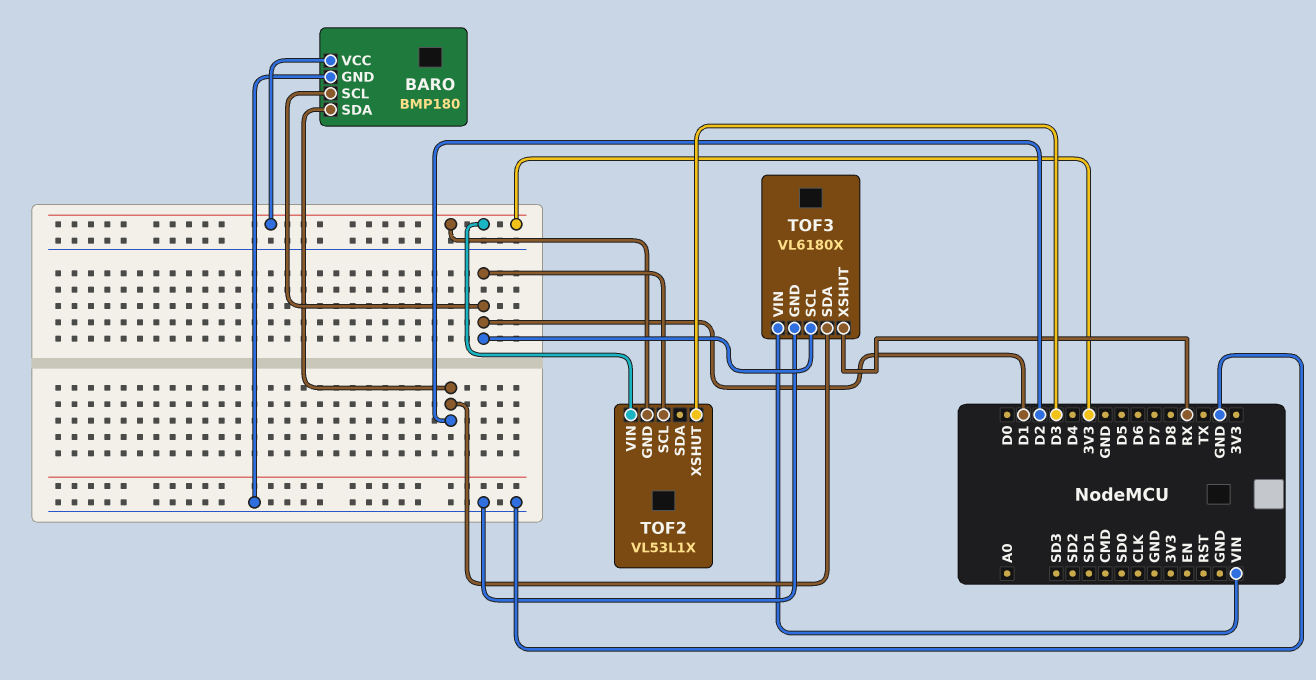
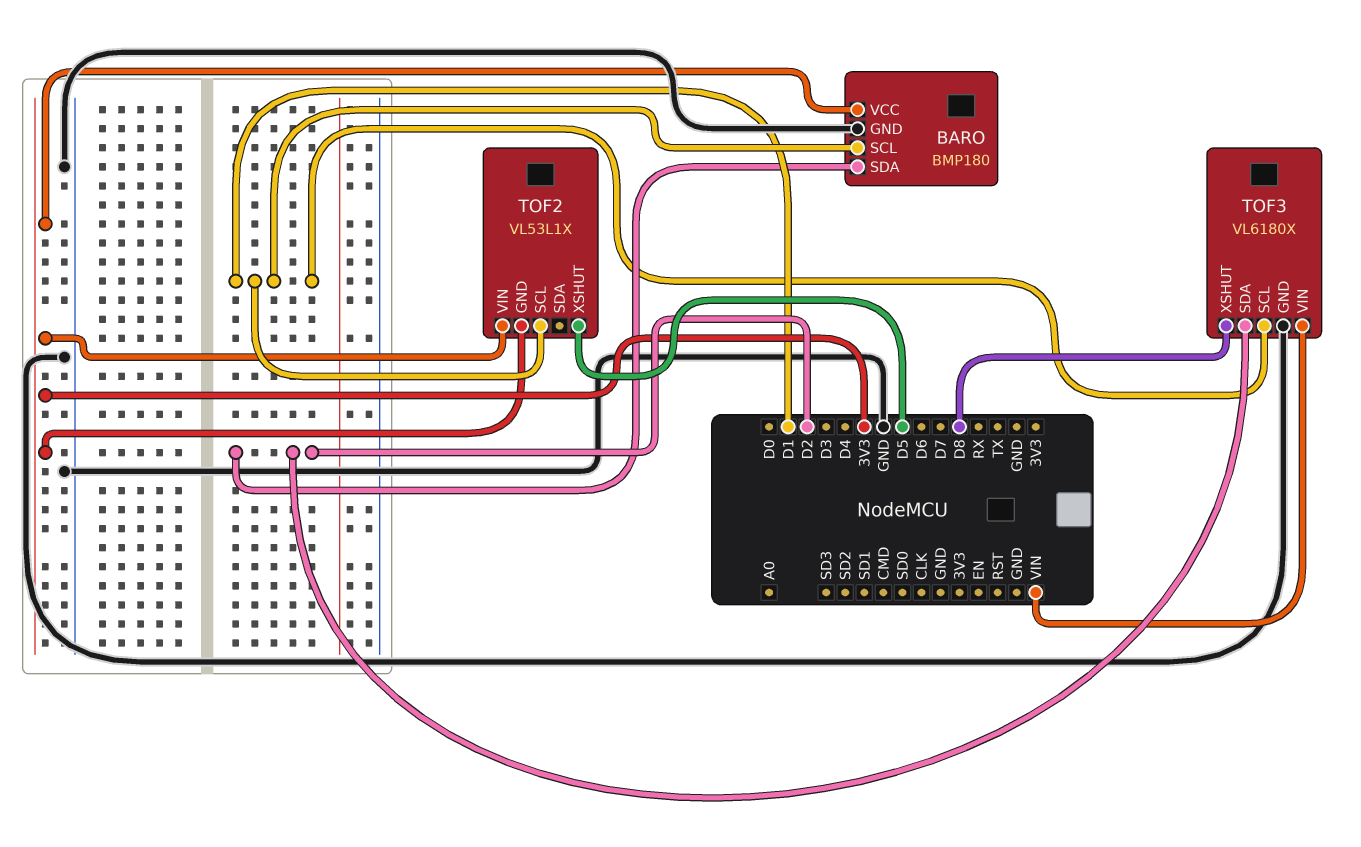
TOF2 pin XSHUT: D3 -> D5
TOF3 pin XSHUT: RX -> D8

